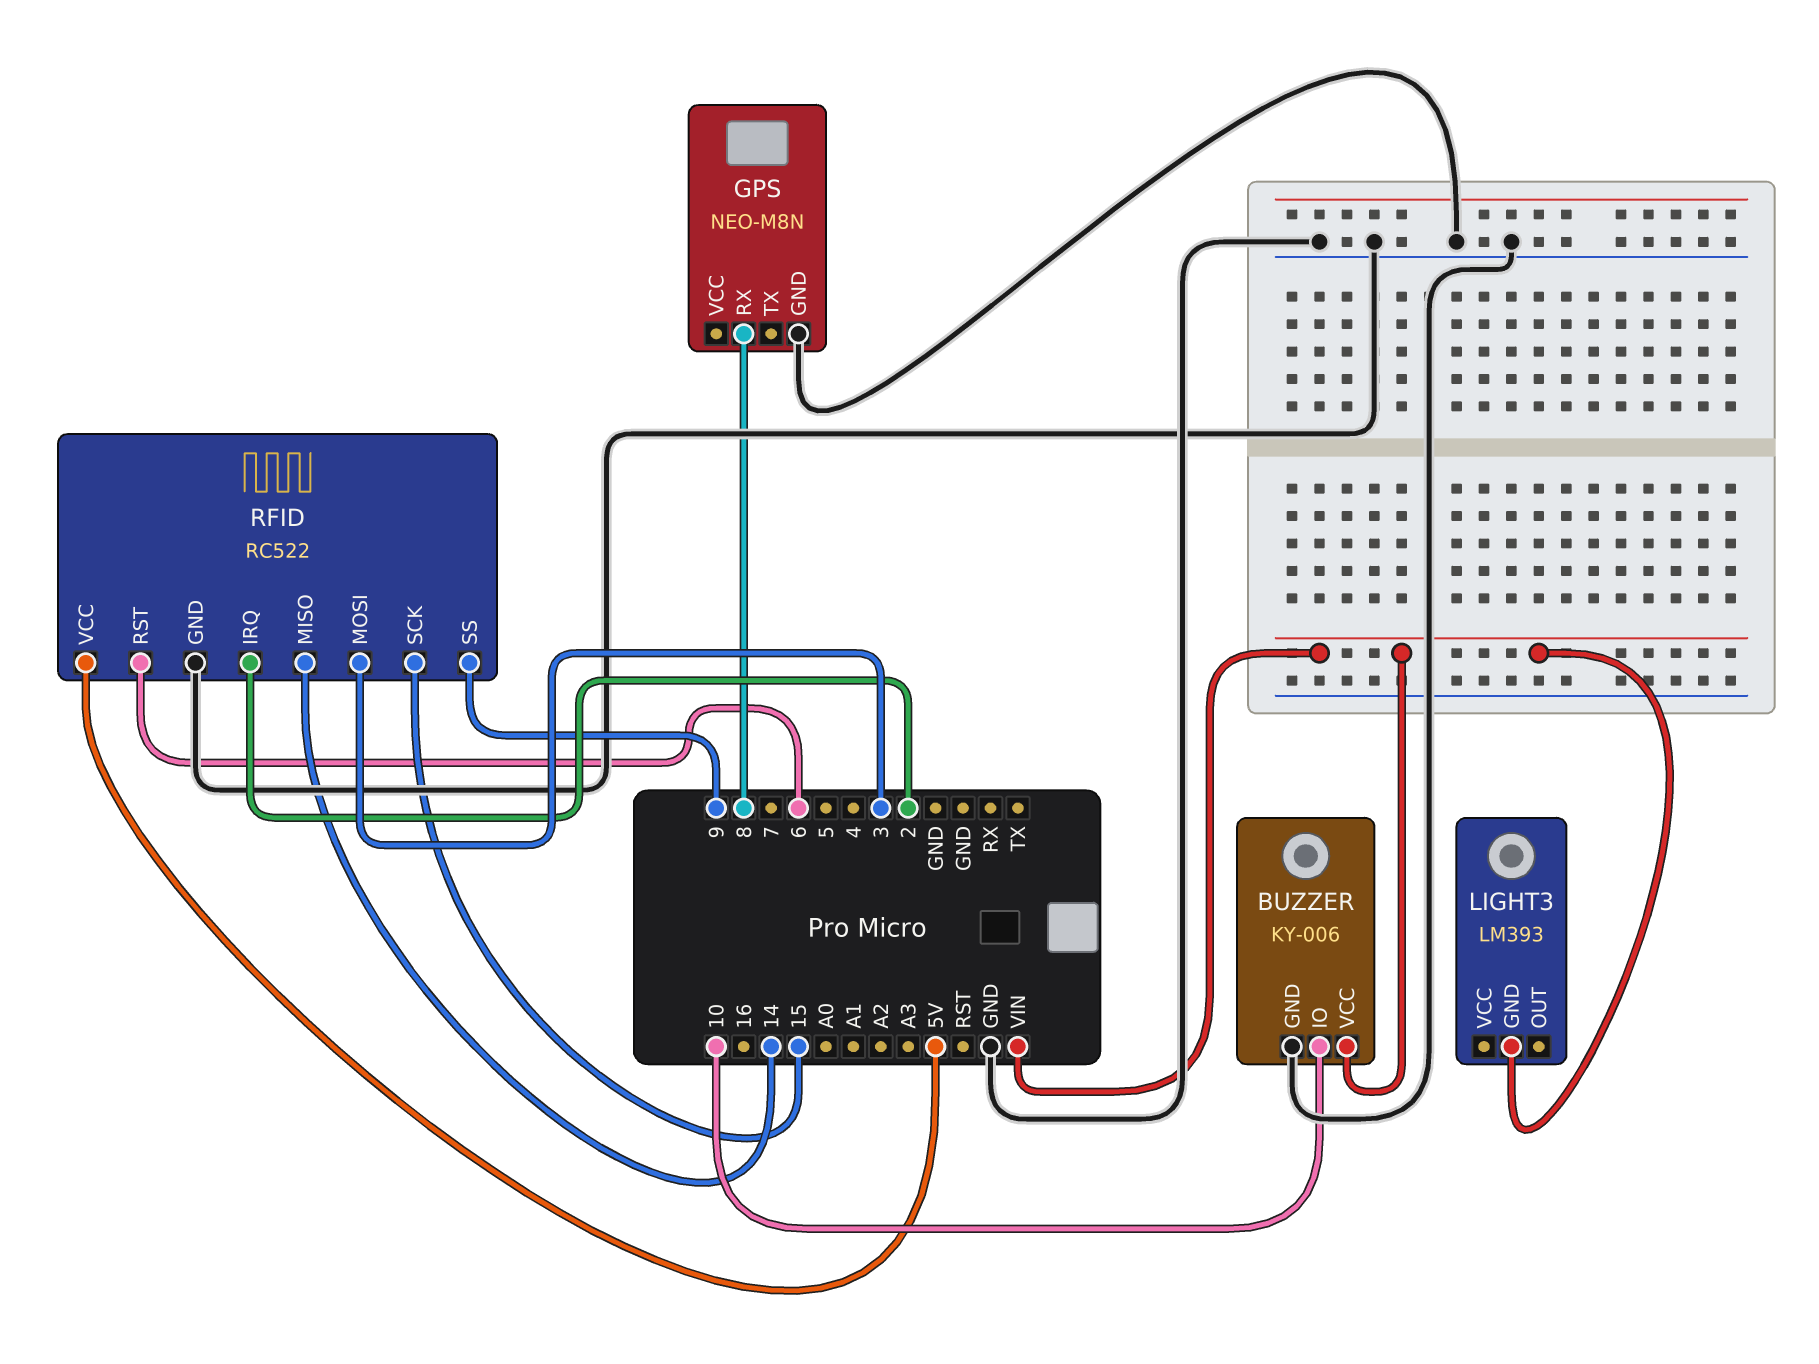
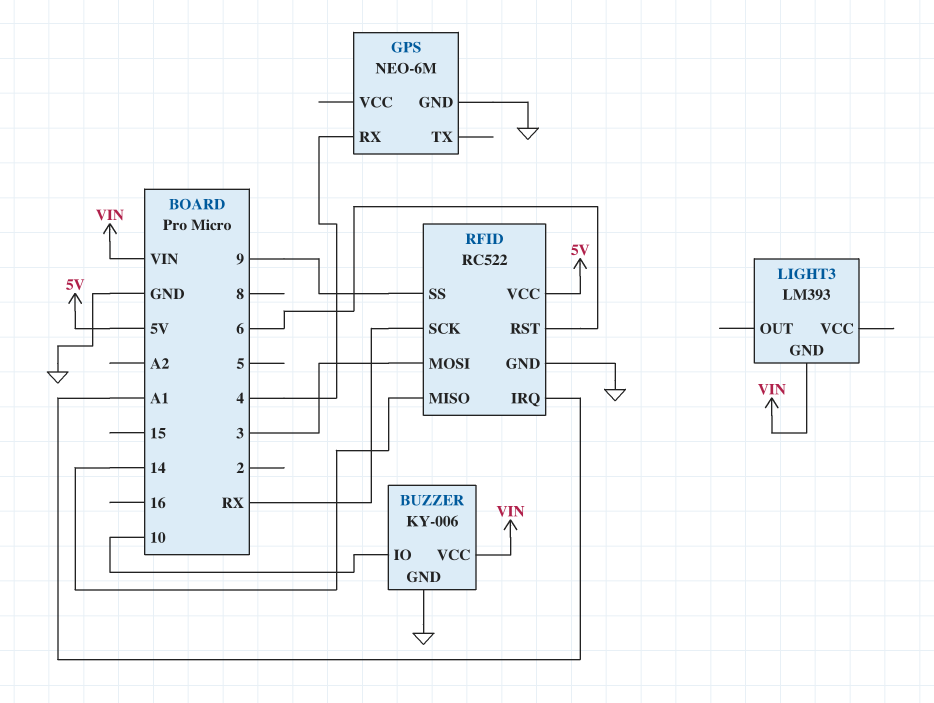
GPS: NEO-M8N -> NEO-6M
GPS pin RX: 8 -> 4
RFID pin IRQ: 2 -> A1
RFID pin SCK: 15 -> RX

